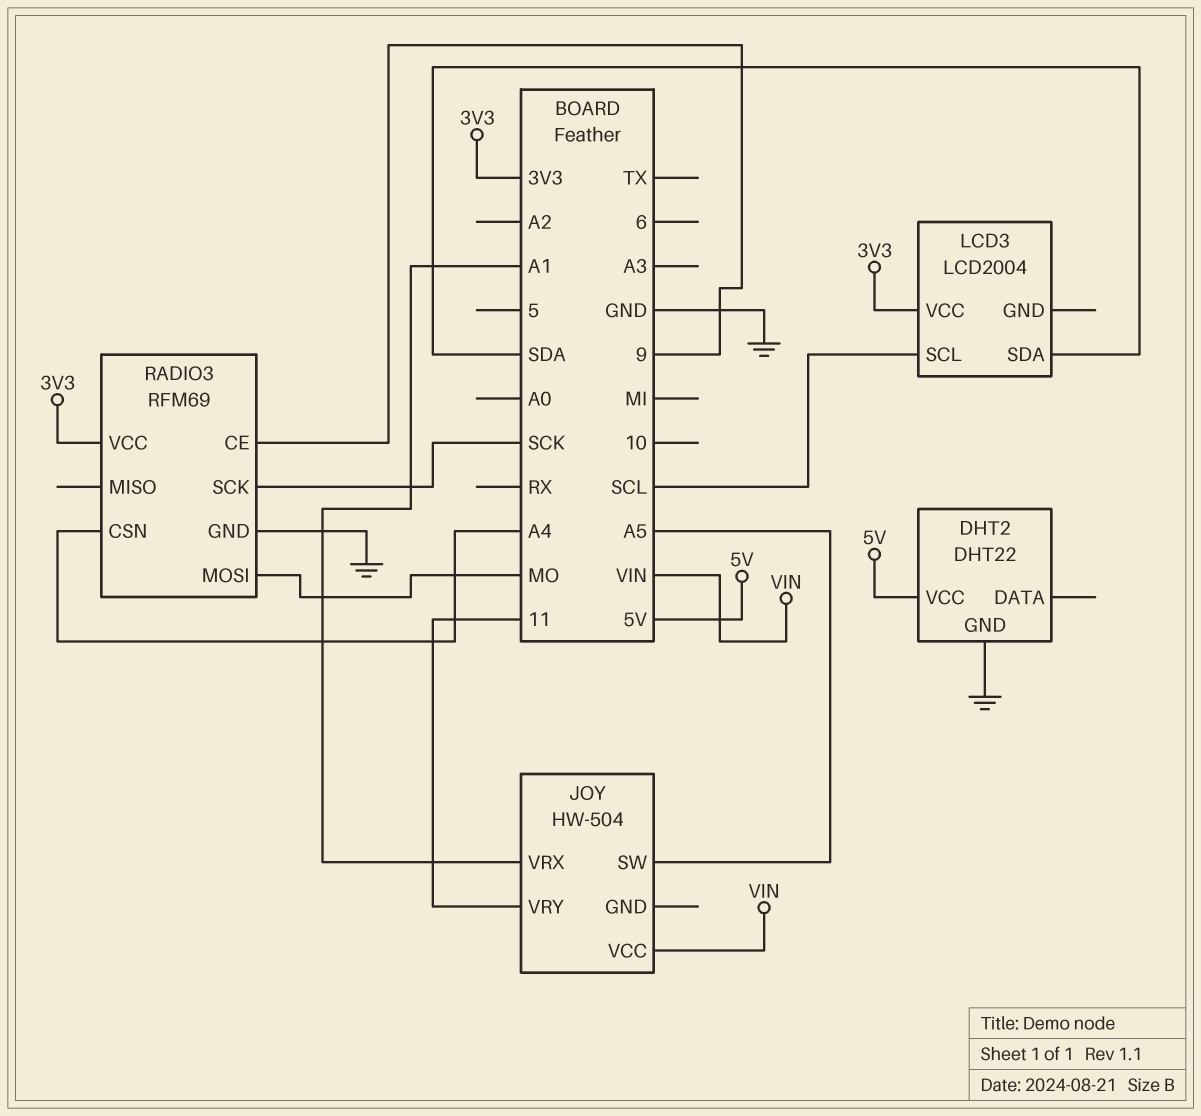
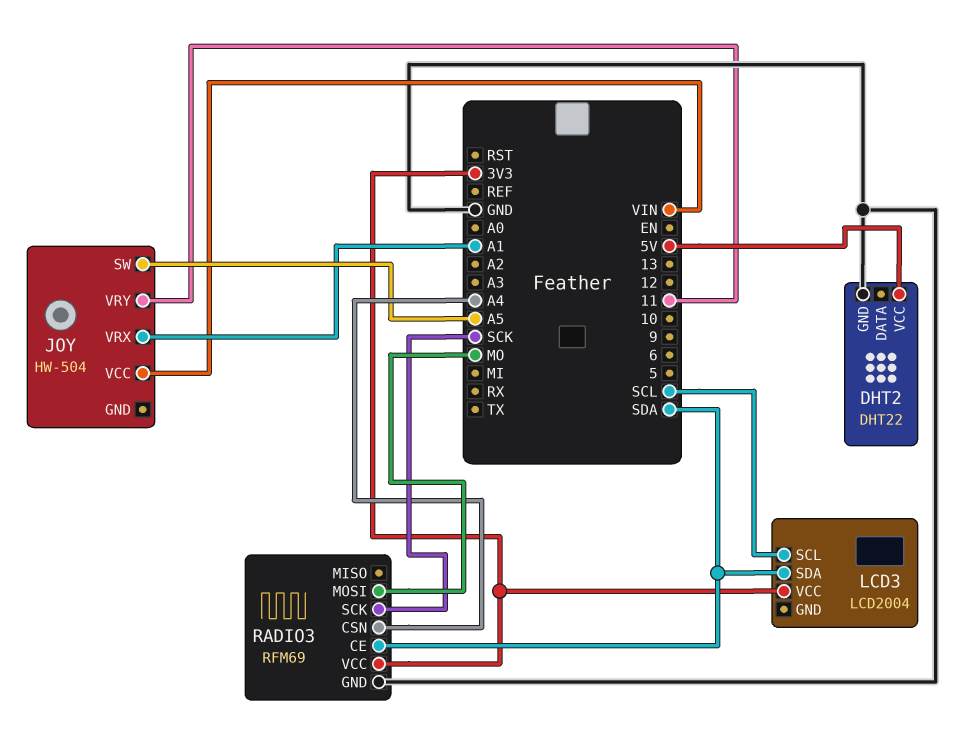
RADIO3 pin CE: 9 -> SDA

